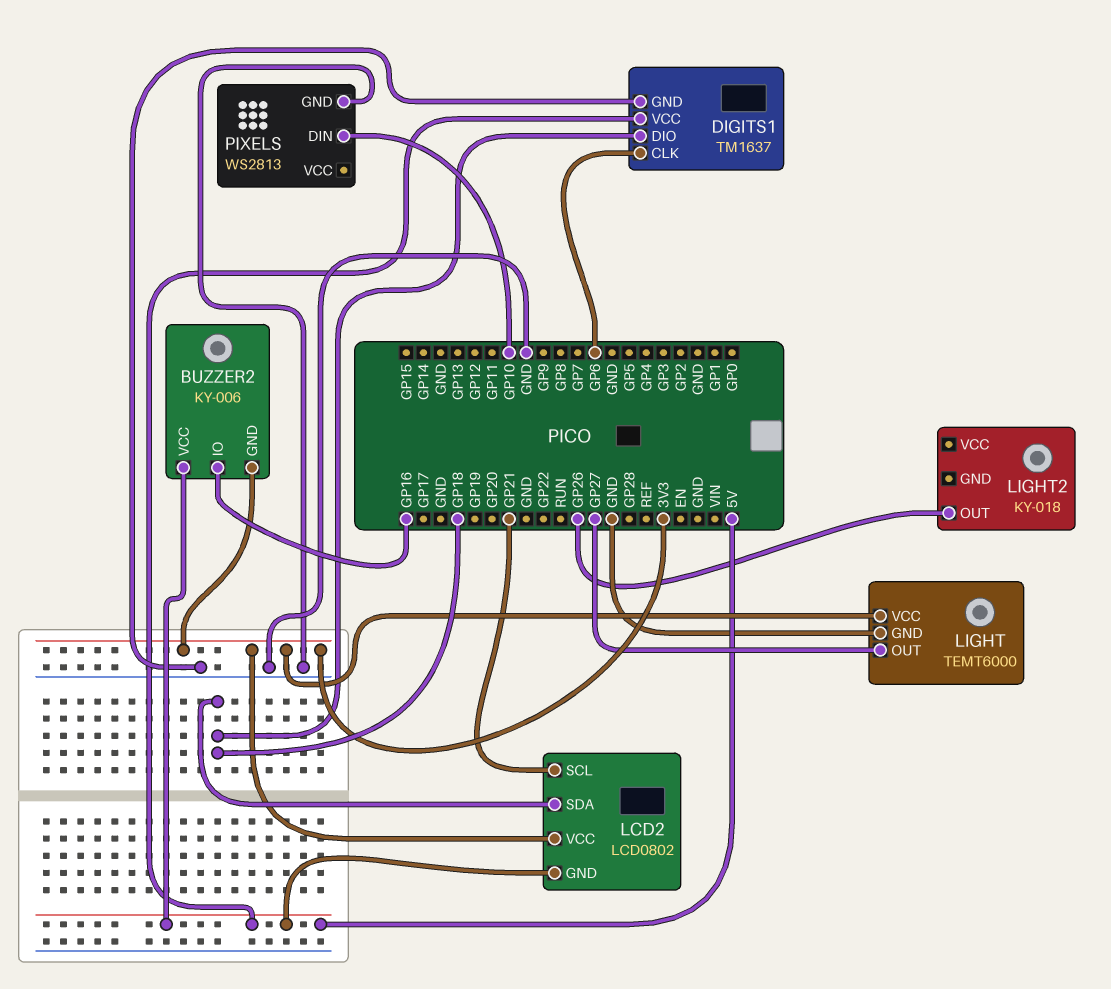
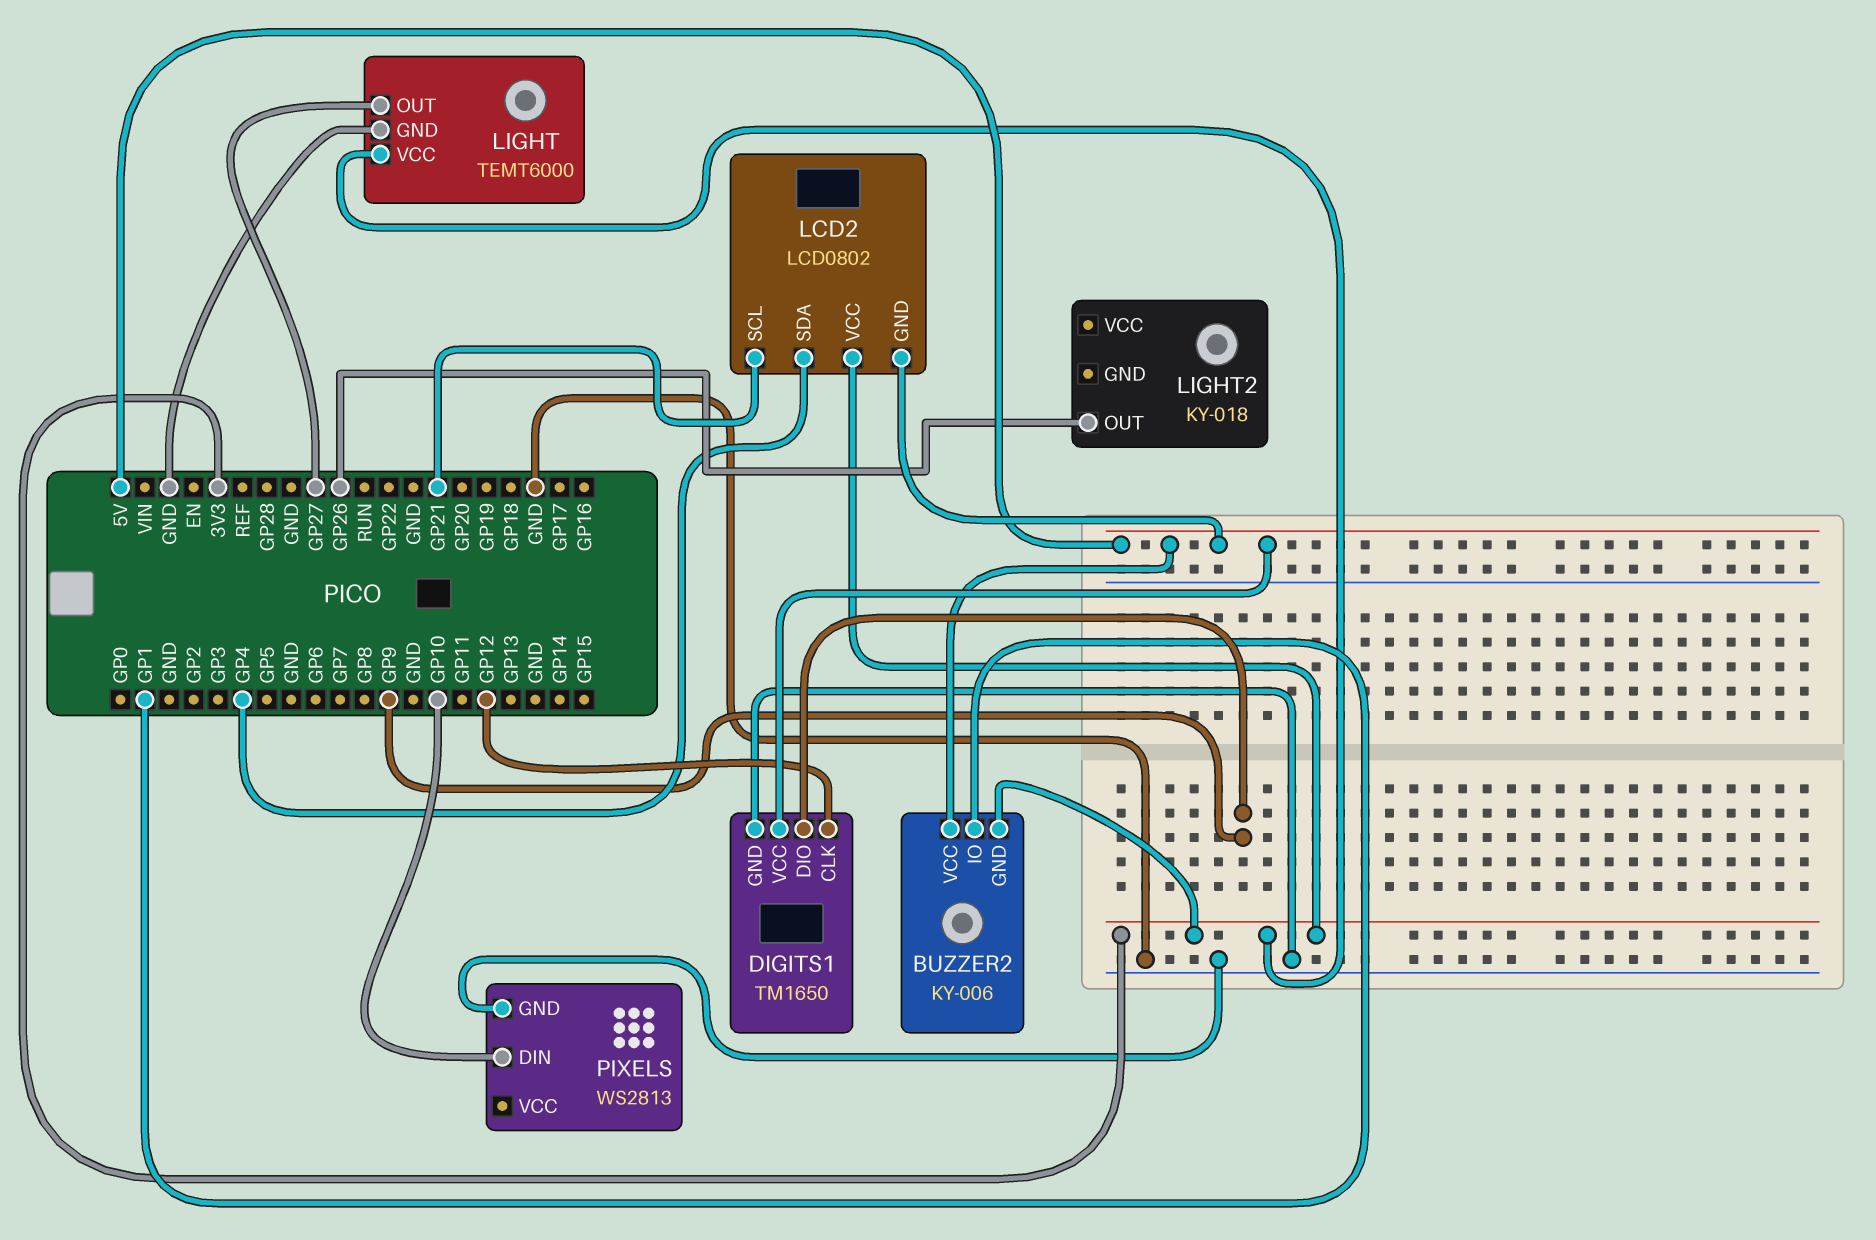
BUZZER2 pin IO: GP16 -> GP1
DIGITS1: TM1637 -> TM1650
DIGITS1 pin CLK: GP6 -> GP12
DIGITS1 pin DIO: GP18 -> GP9
LCD2 pin SDA: GP18 -> GP4

